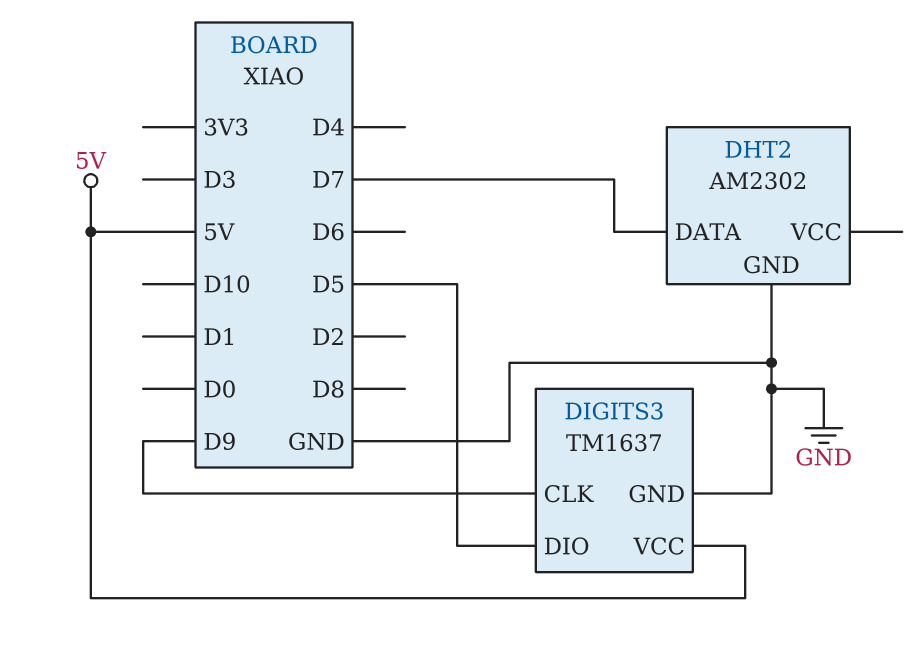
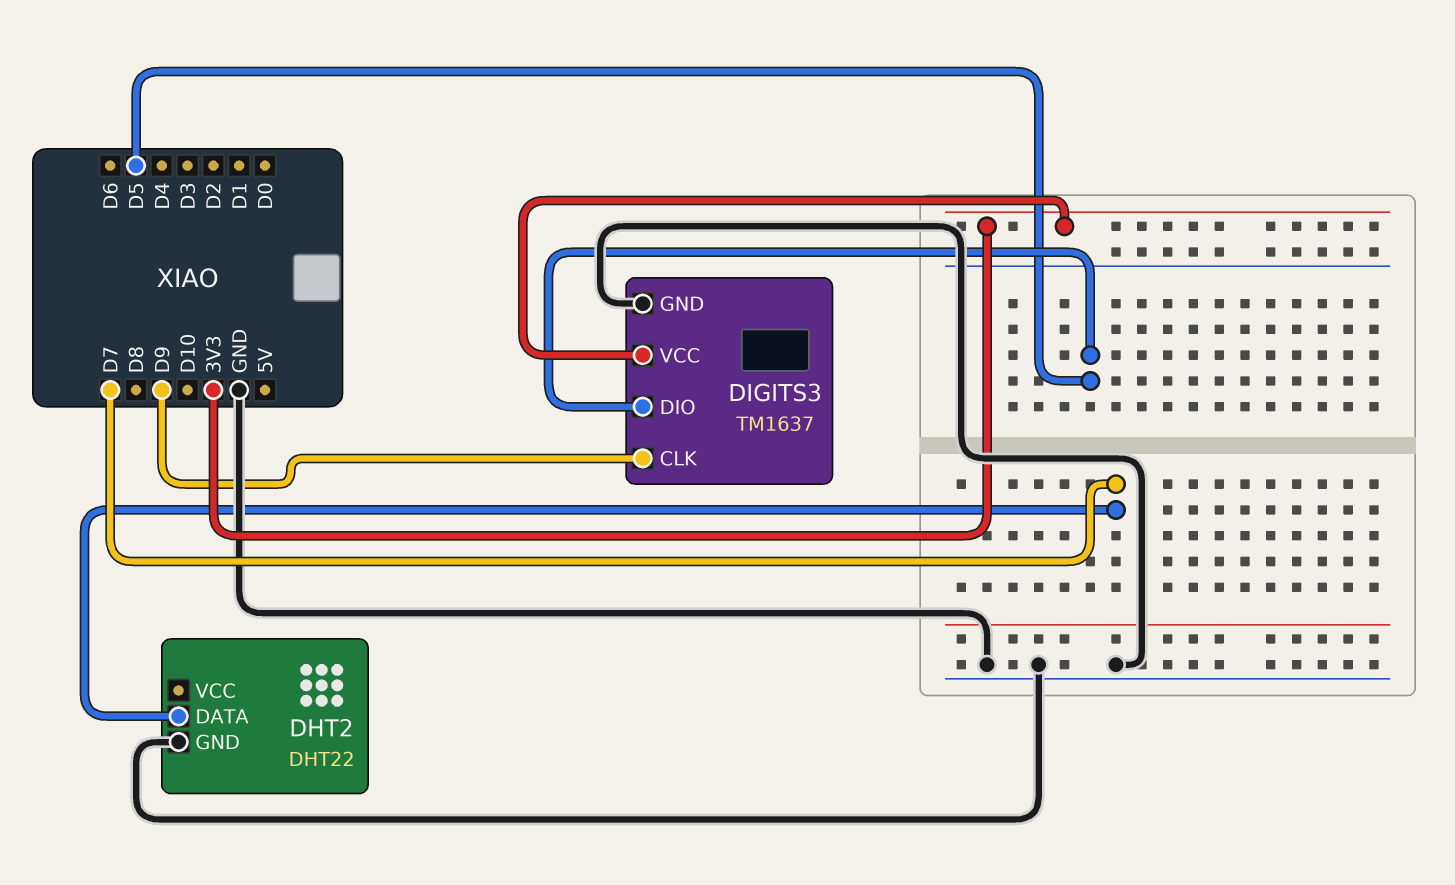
DHT2: AM2302 -> DHT22
DIGITS3 pin VCC: 5V -> 3V3

